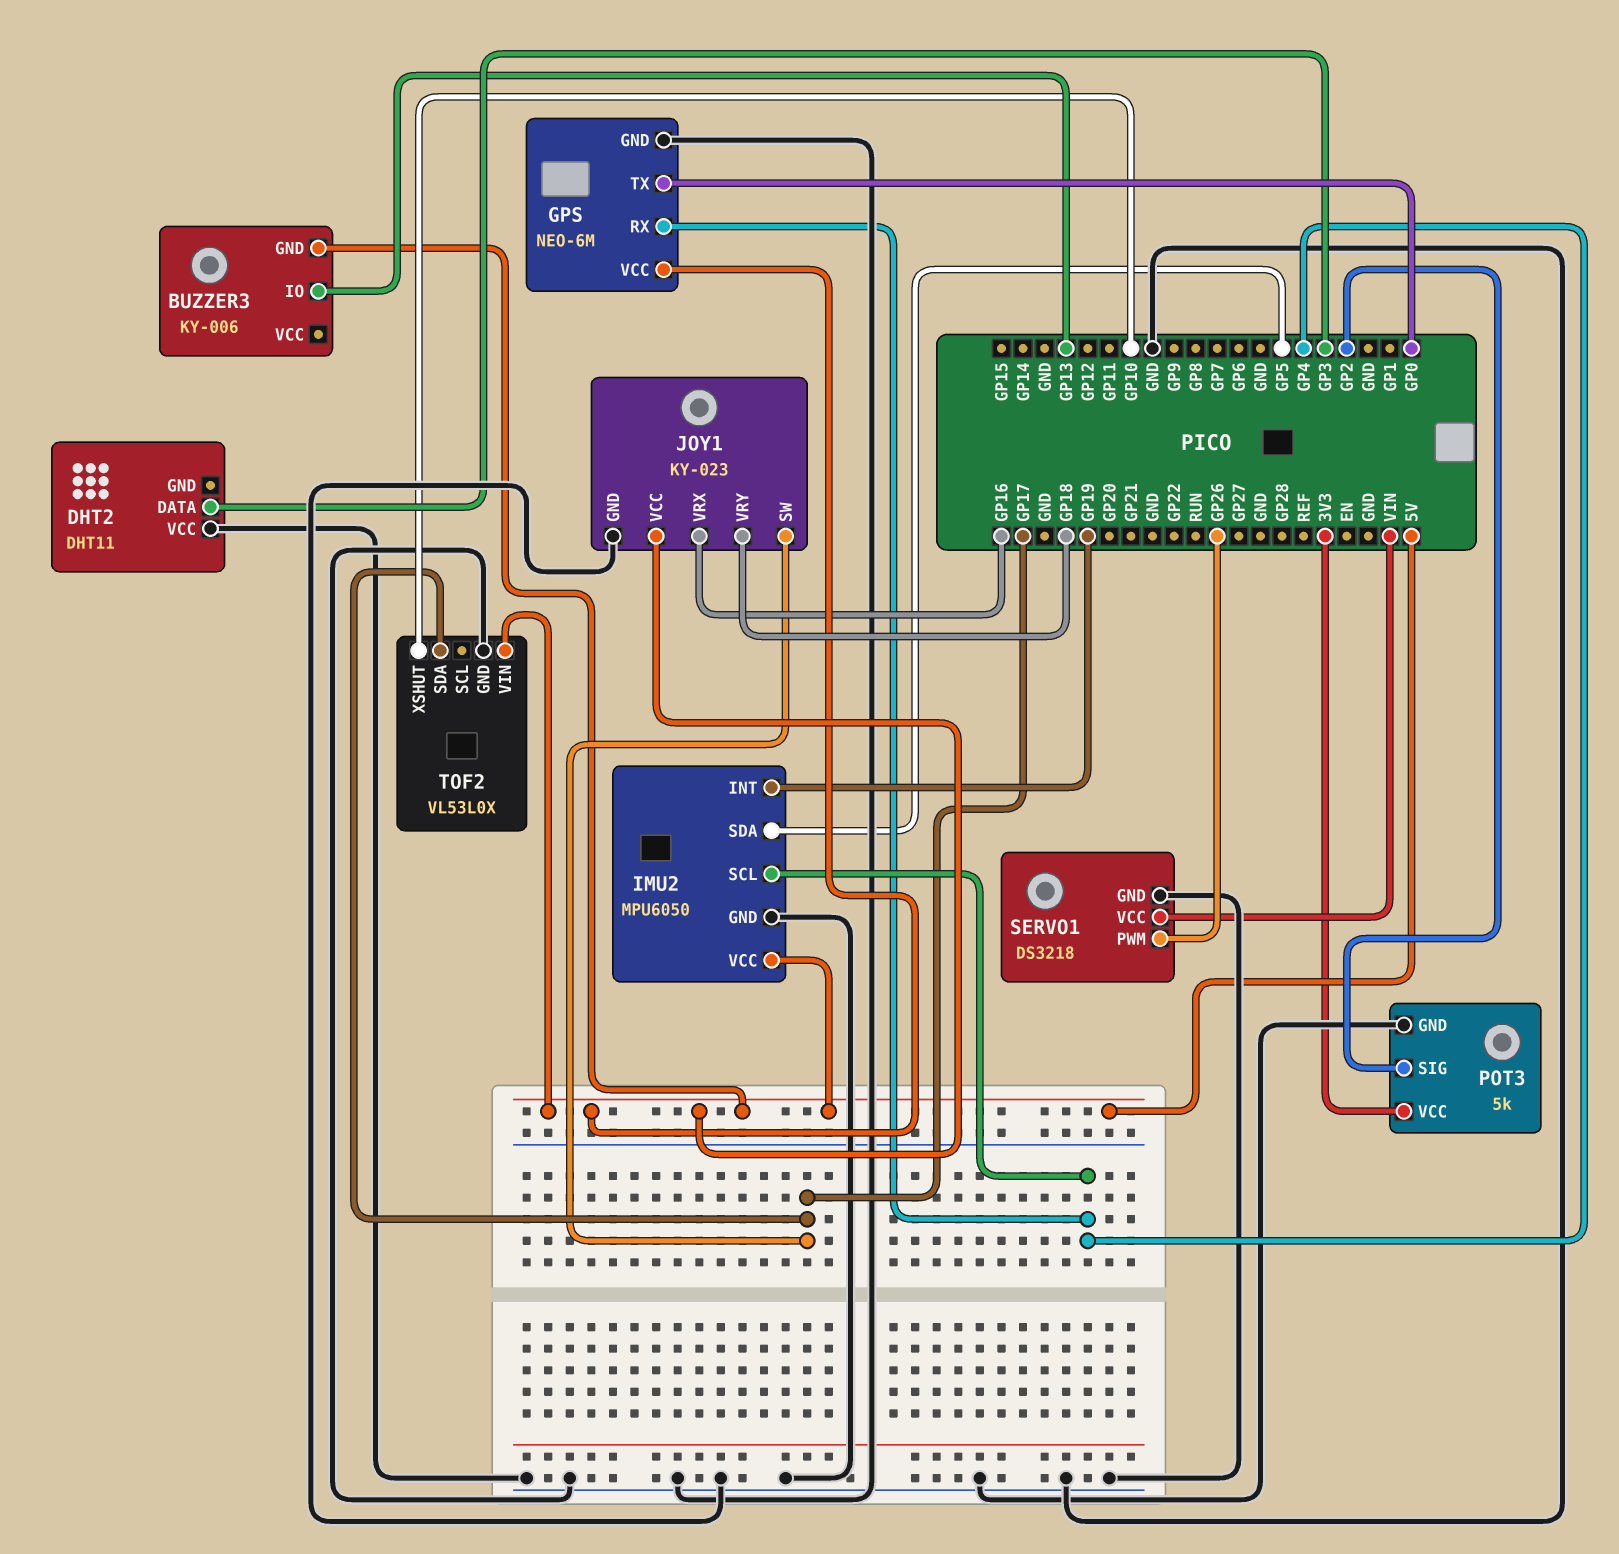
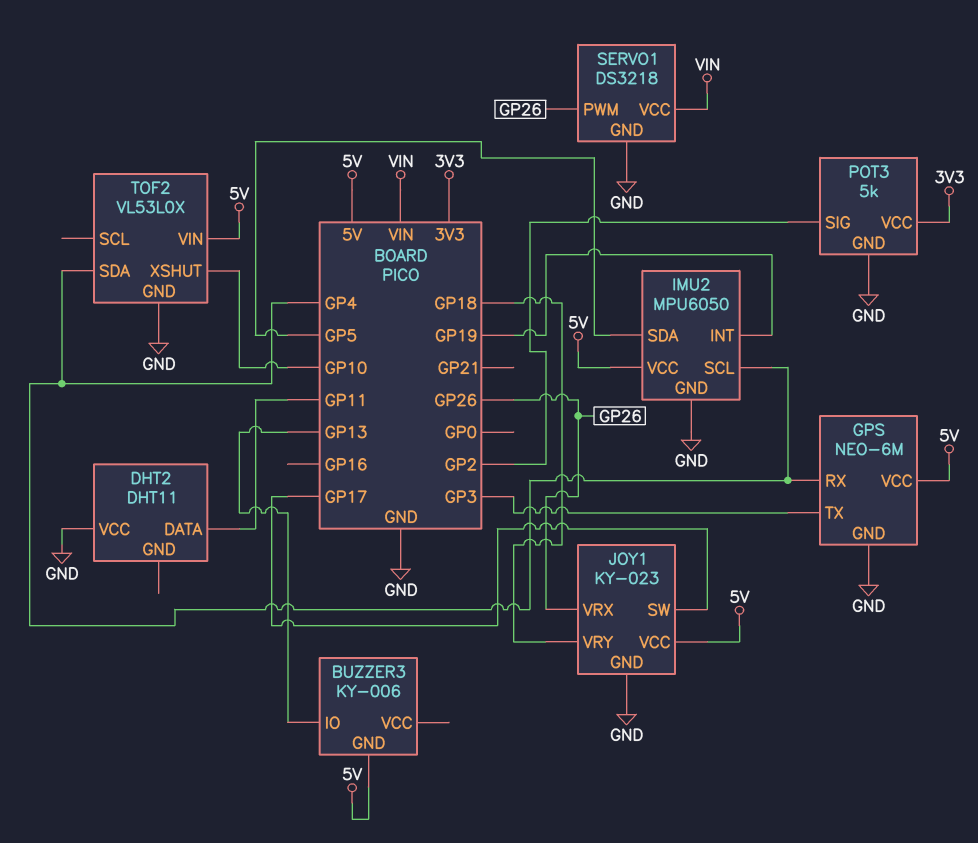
DHT2 pin DATA: GP3 -> GP11
GPS pin TX: GP0 -> GP3
JOY1 pin VRX: GP16 -> GP26
TOF2 pin SDA: GP17 -> GP4

